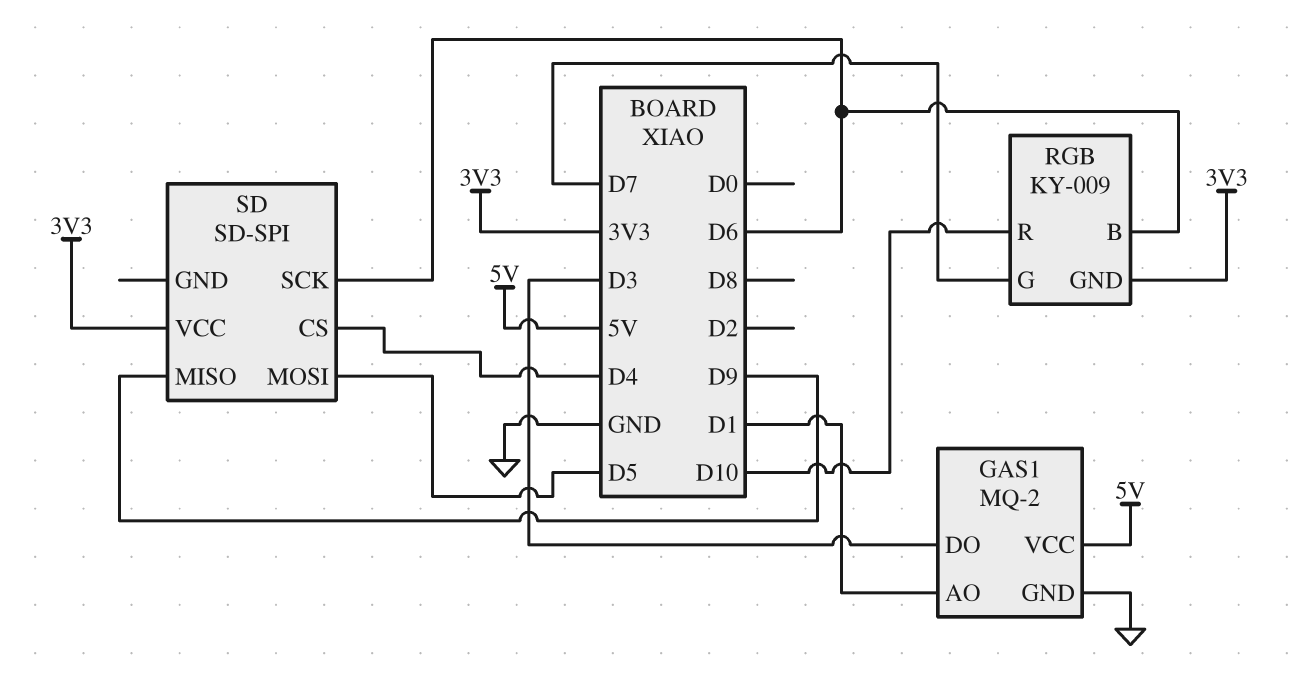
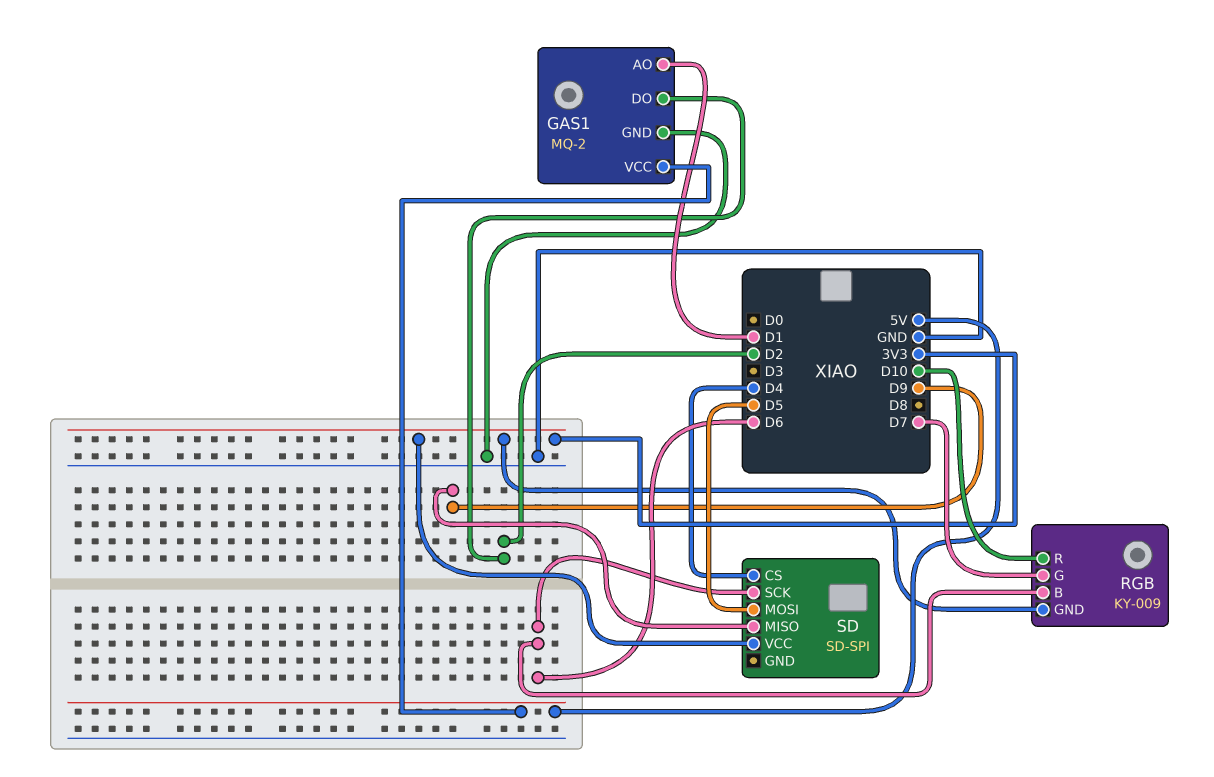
GAS1 pin DO: D3 -> D2

